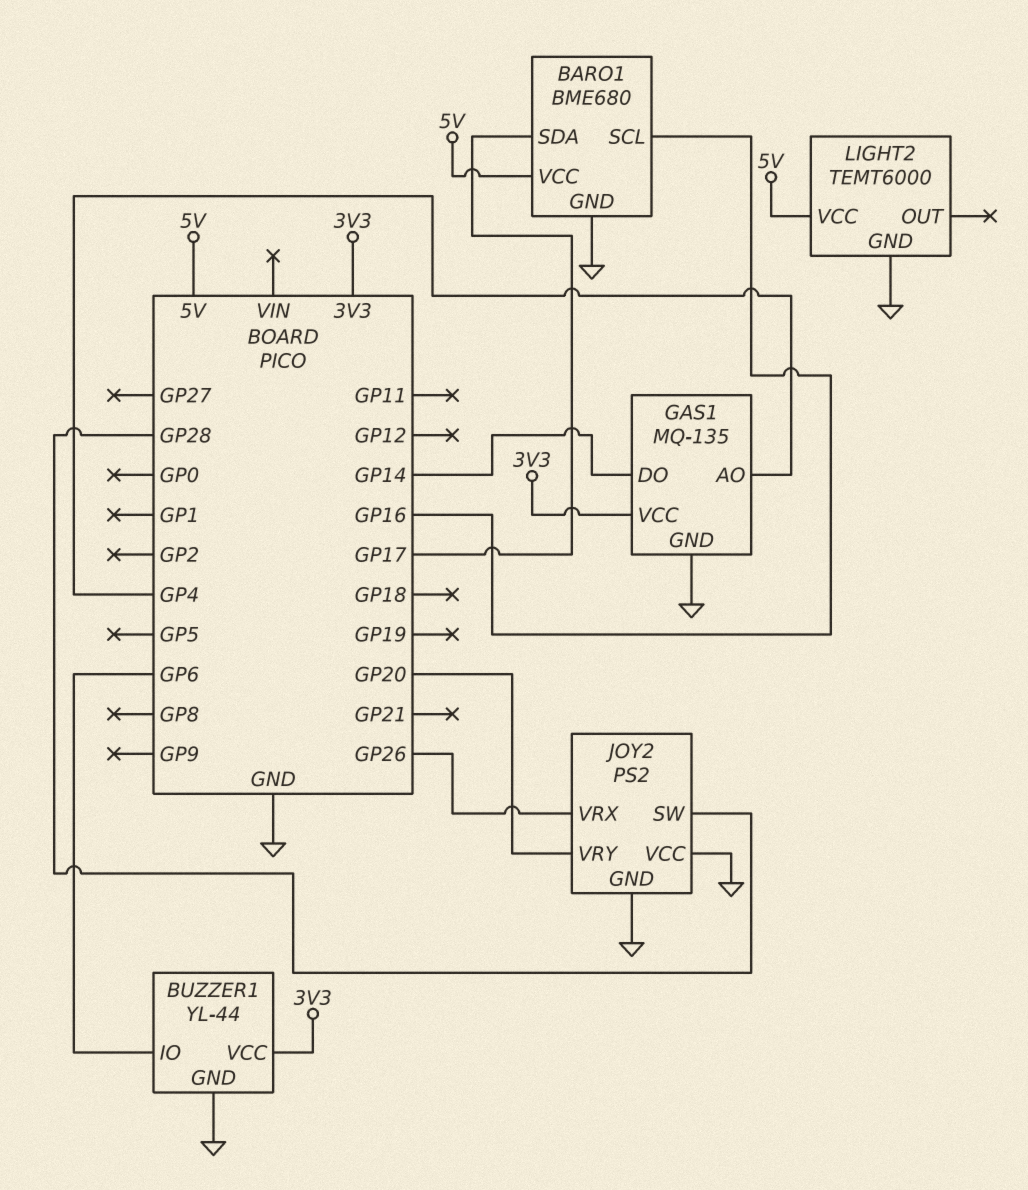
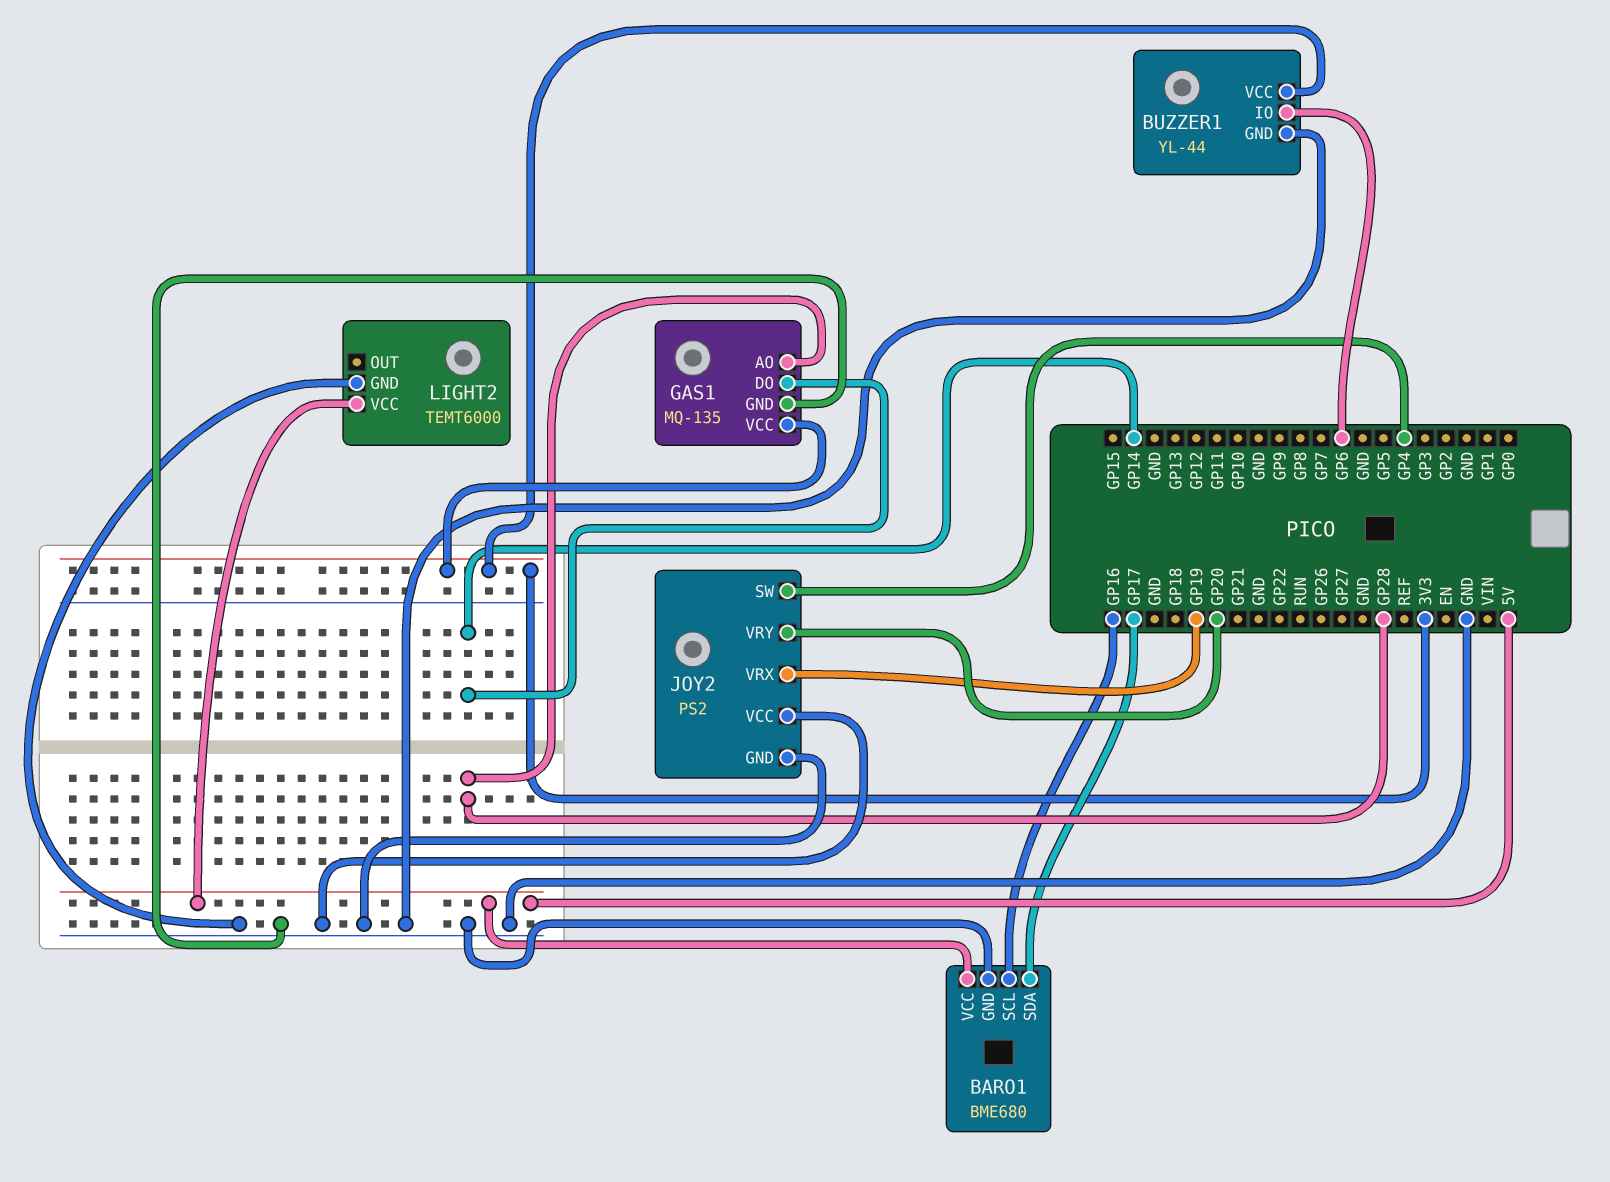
GAS1 pin AO: GP4 -> GP28
JOY2 pin SW: GP28 -> GP4
JOY2 pin VRX: GP26 -> GP19

